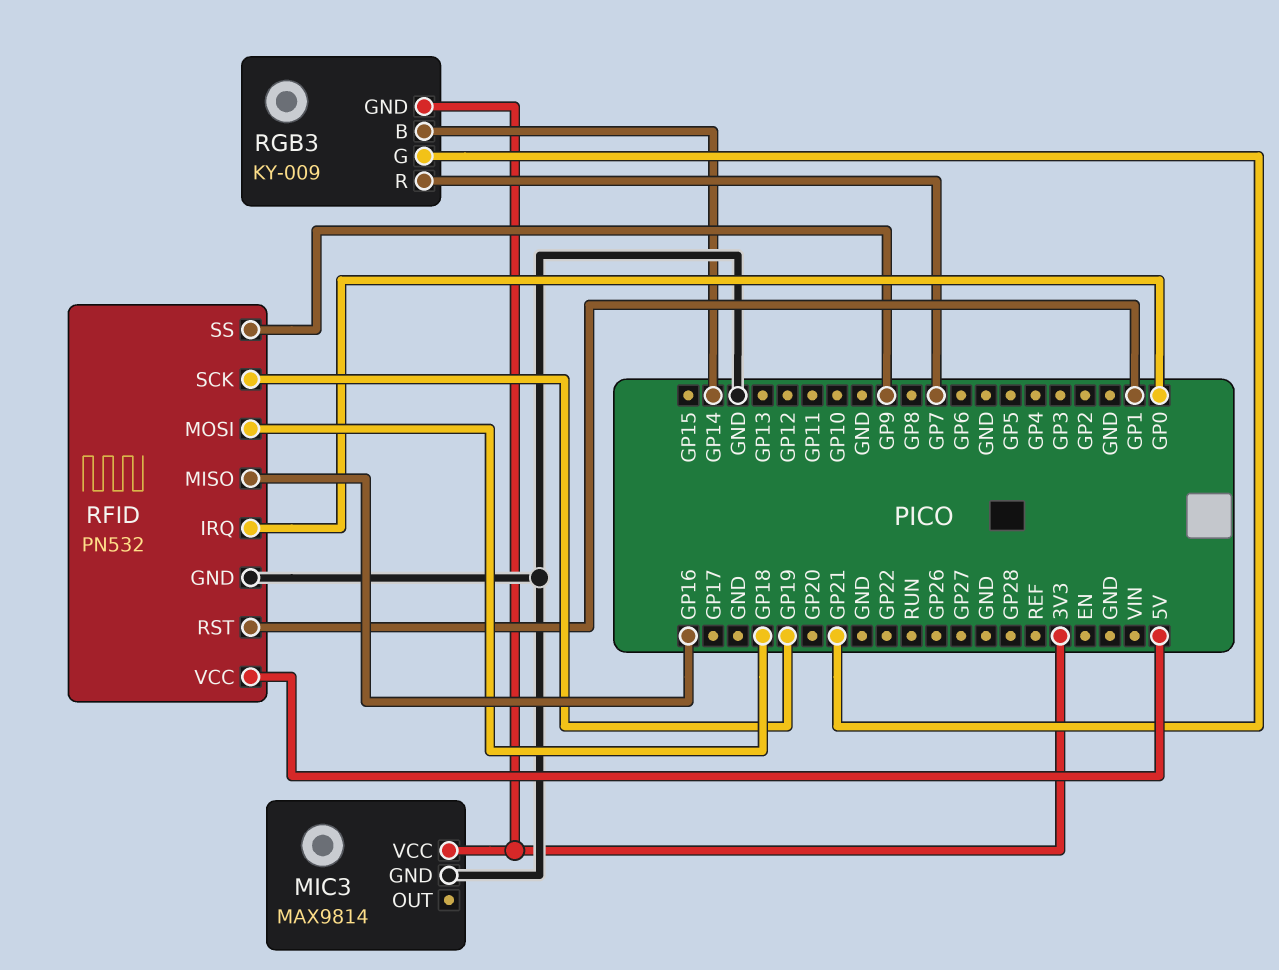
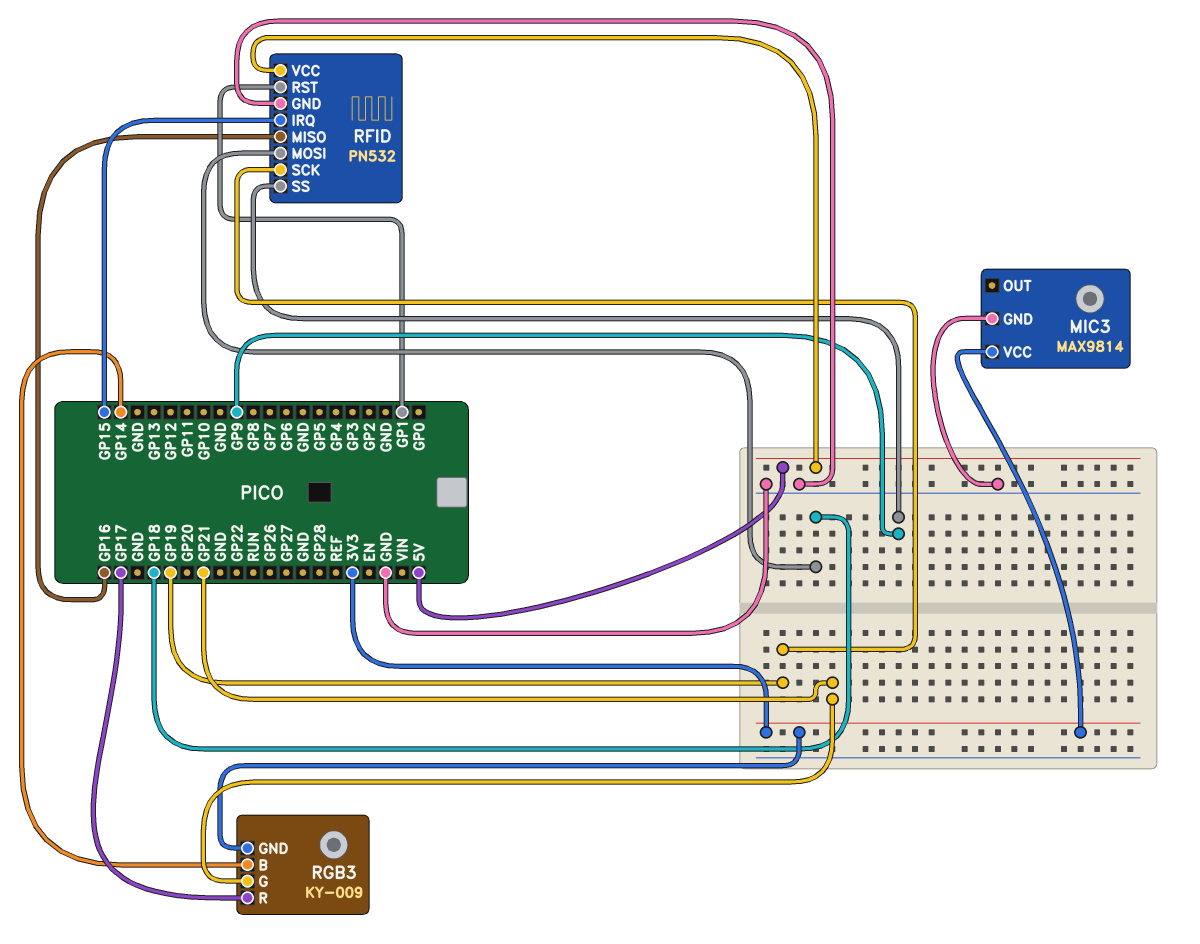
RFID pin IRQ: GP0 -> GP15
RGB3 pin R: GP7 -> GP17

